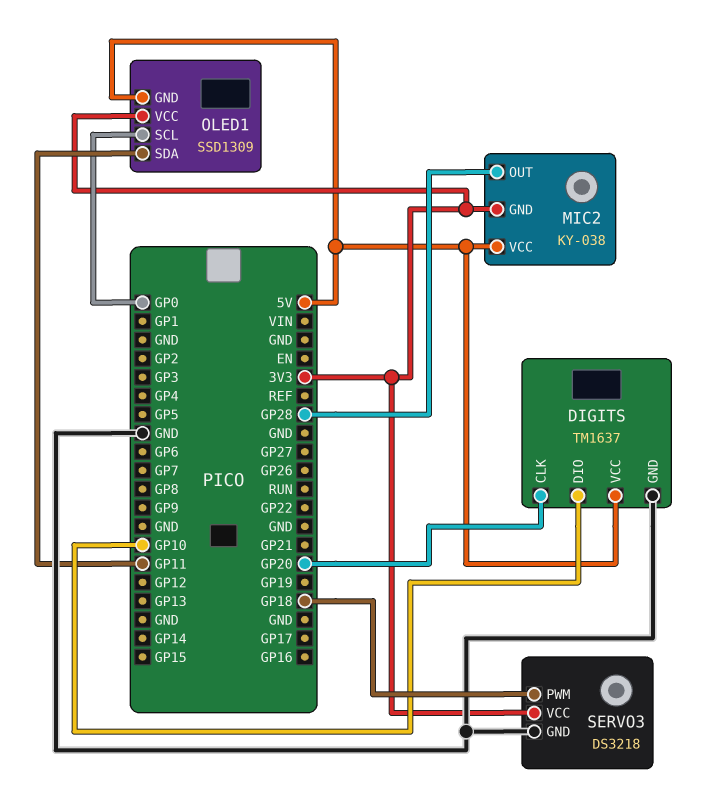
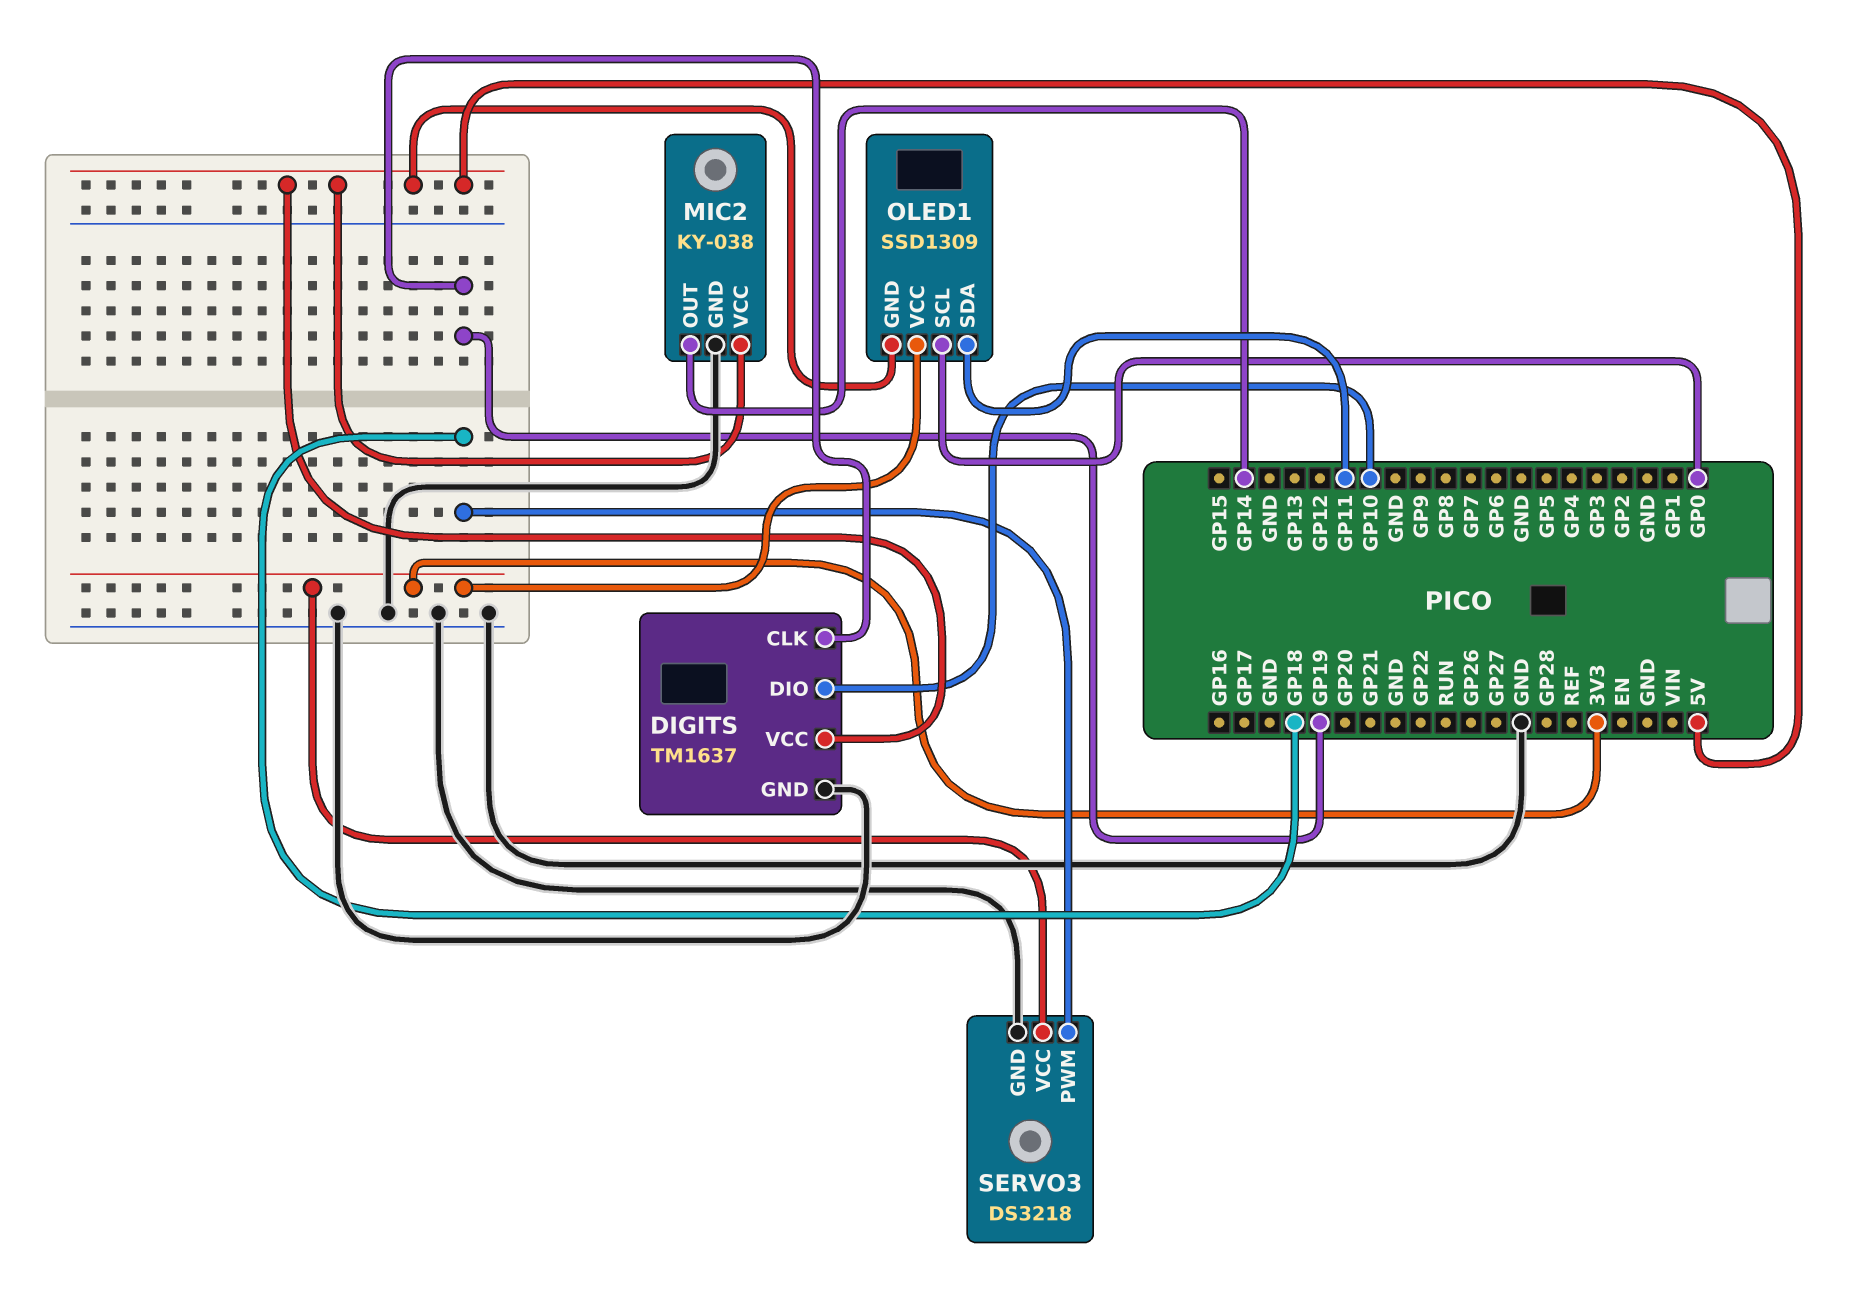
DIGITS pin CLK: GP20 -> GP19
MIC2 pin GND: 3V3 -> GND
MIC2 pin OUT: GP28 -> GP14

